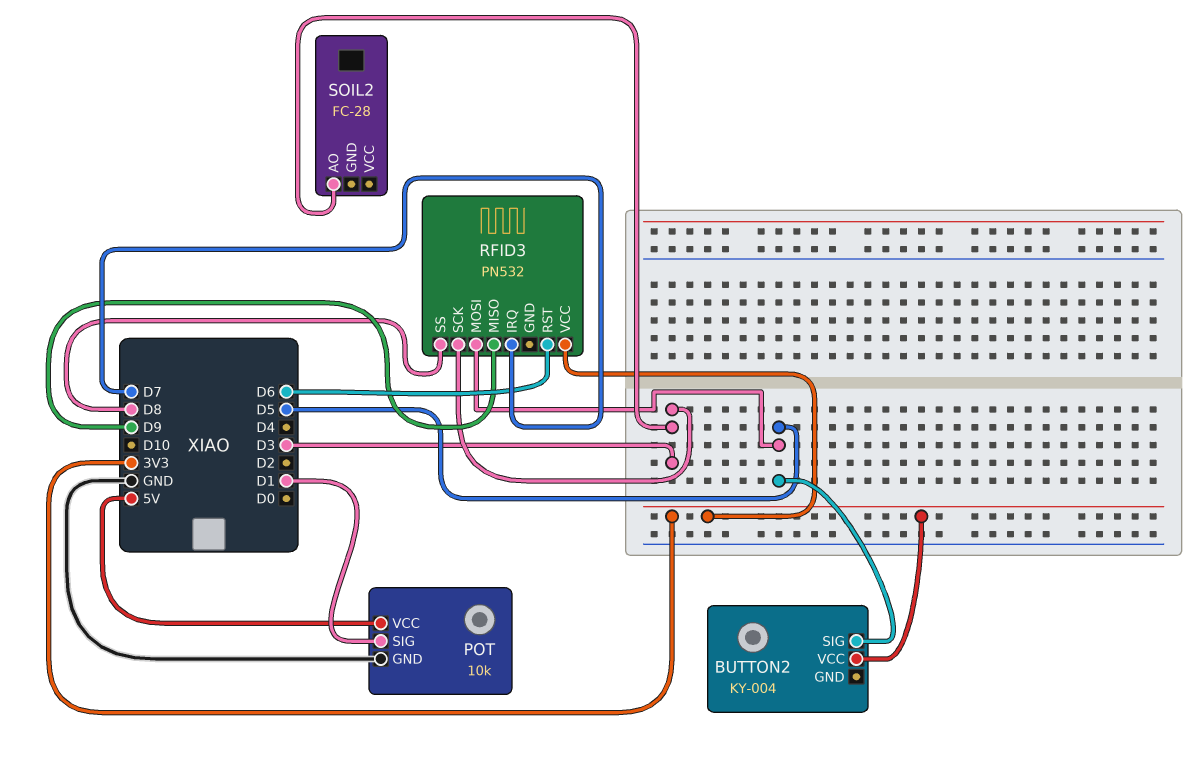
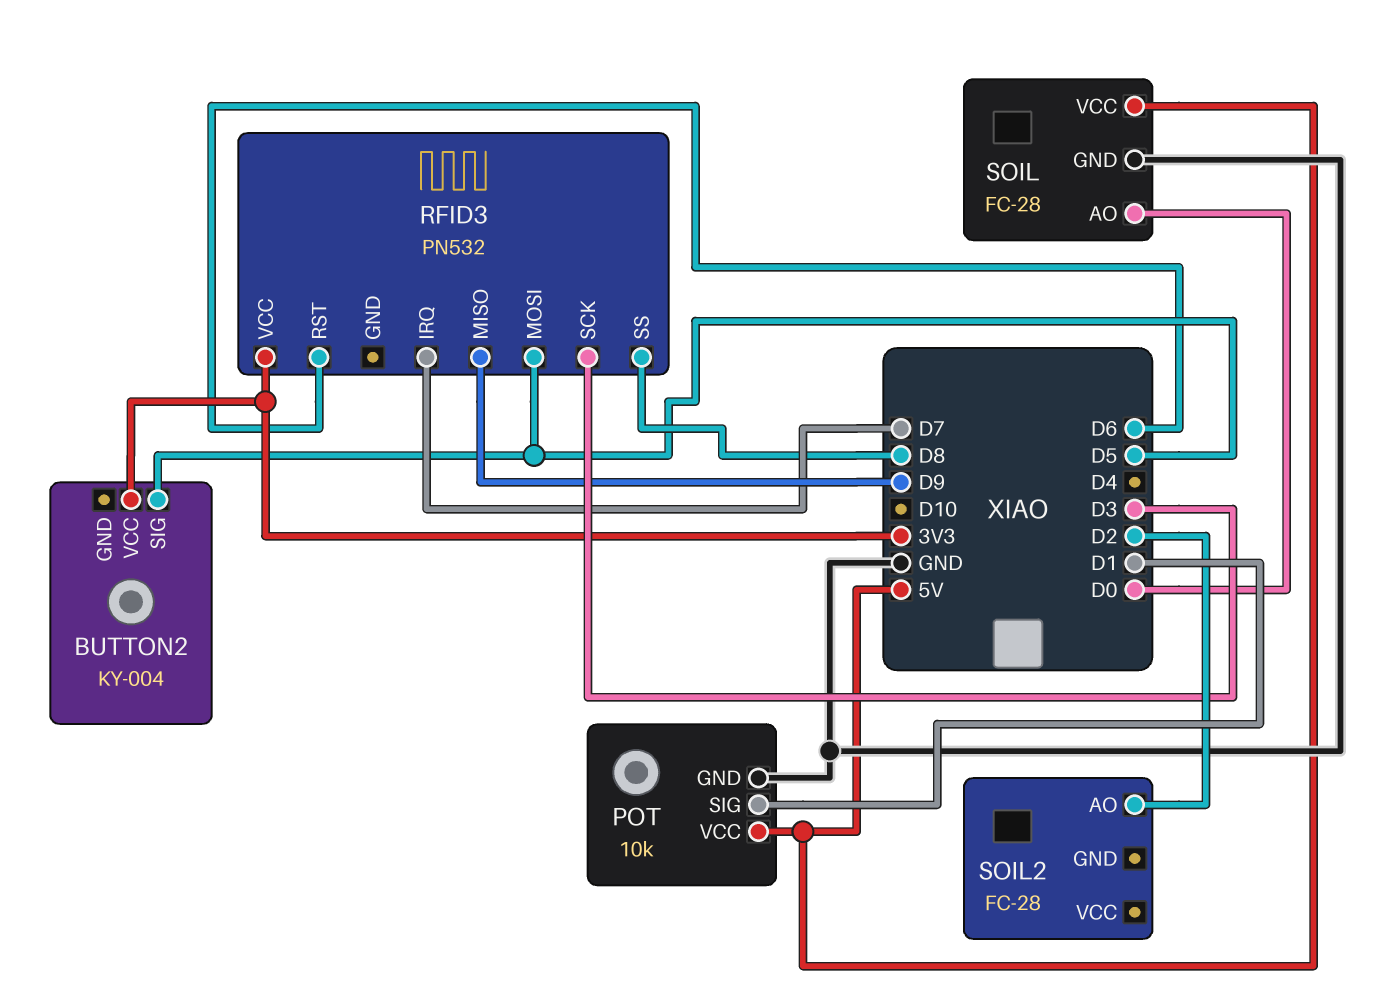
SOIL: none -> FC-28
SOIL pin AO: none -> D0
SOIL pin GND: none -> GND
SOIL pin VCC: none -> 5V
SOIL2 pin AO: D3 -> D2

